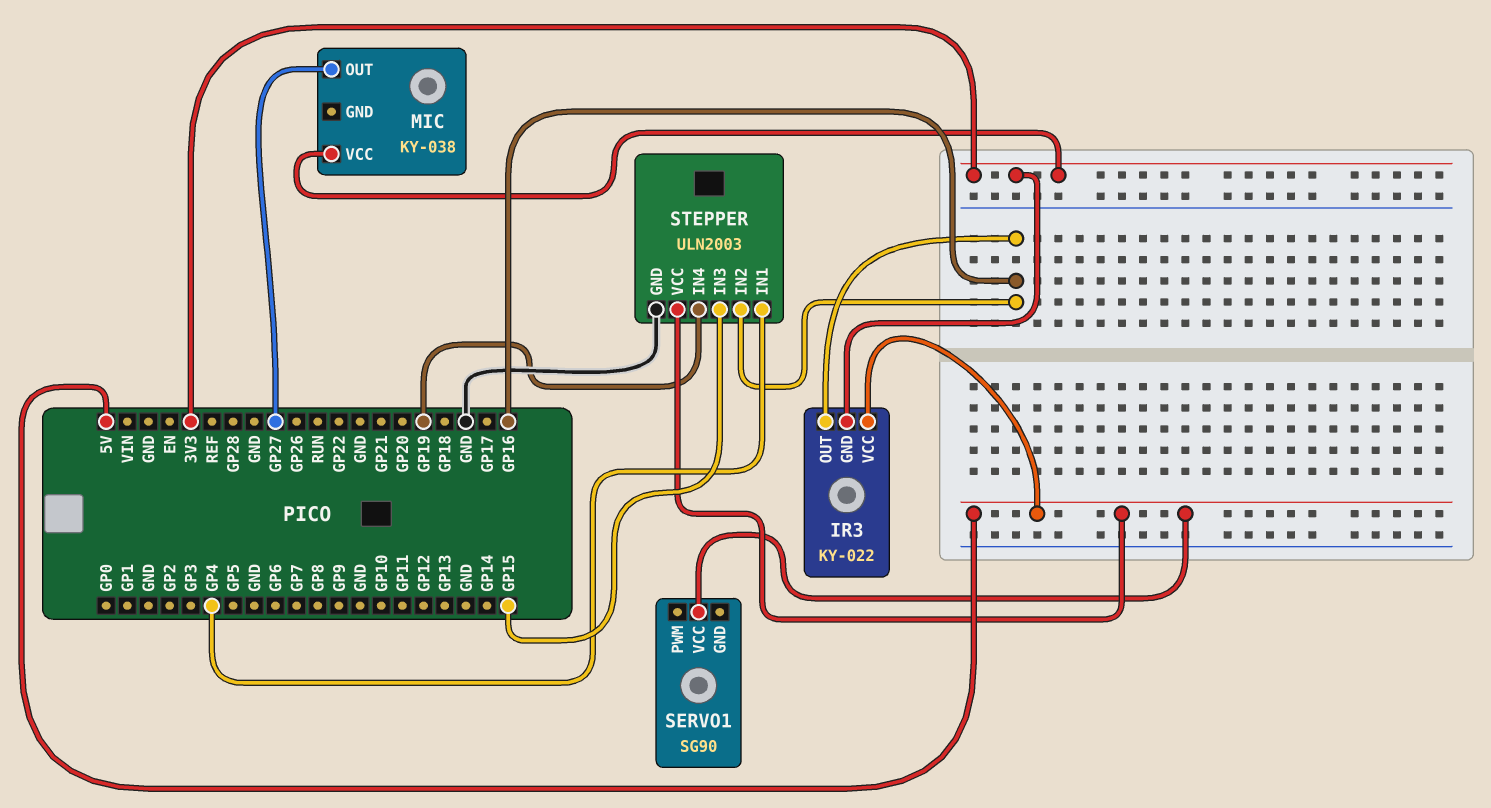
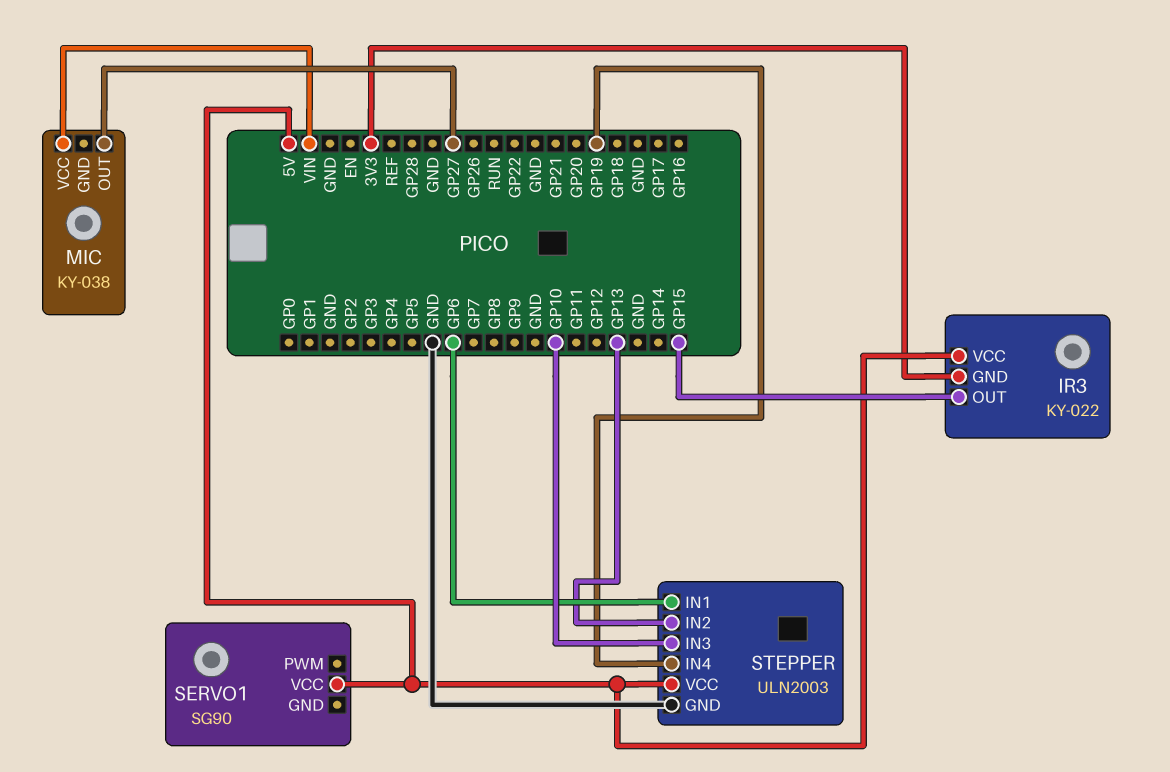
IR3 pin OUT: GP16 -> GP15
MIC pin VCC: 3V3 -> VIN
STEPPER pin IN1: GP4 -> GP6
STEPPER pin IN2: GP16 -> GP13
STEPPER pin IN3: GP15 -> GP10

